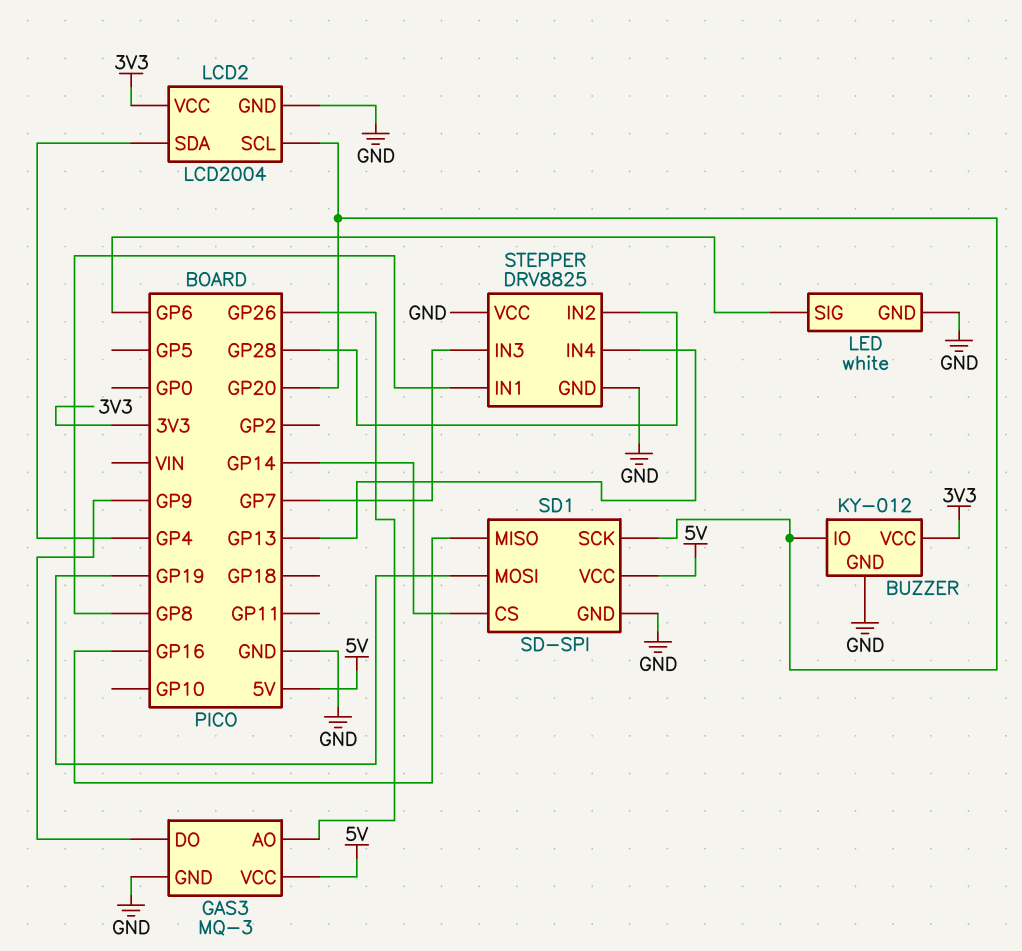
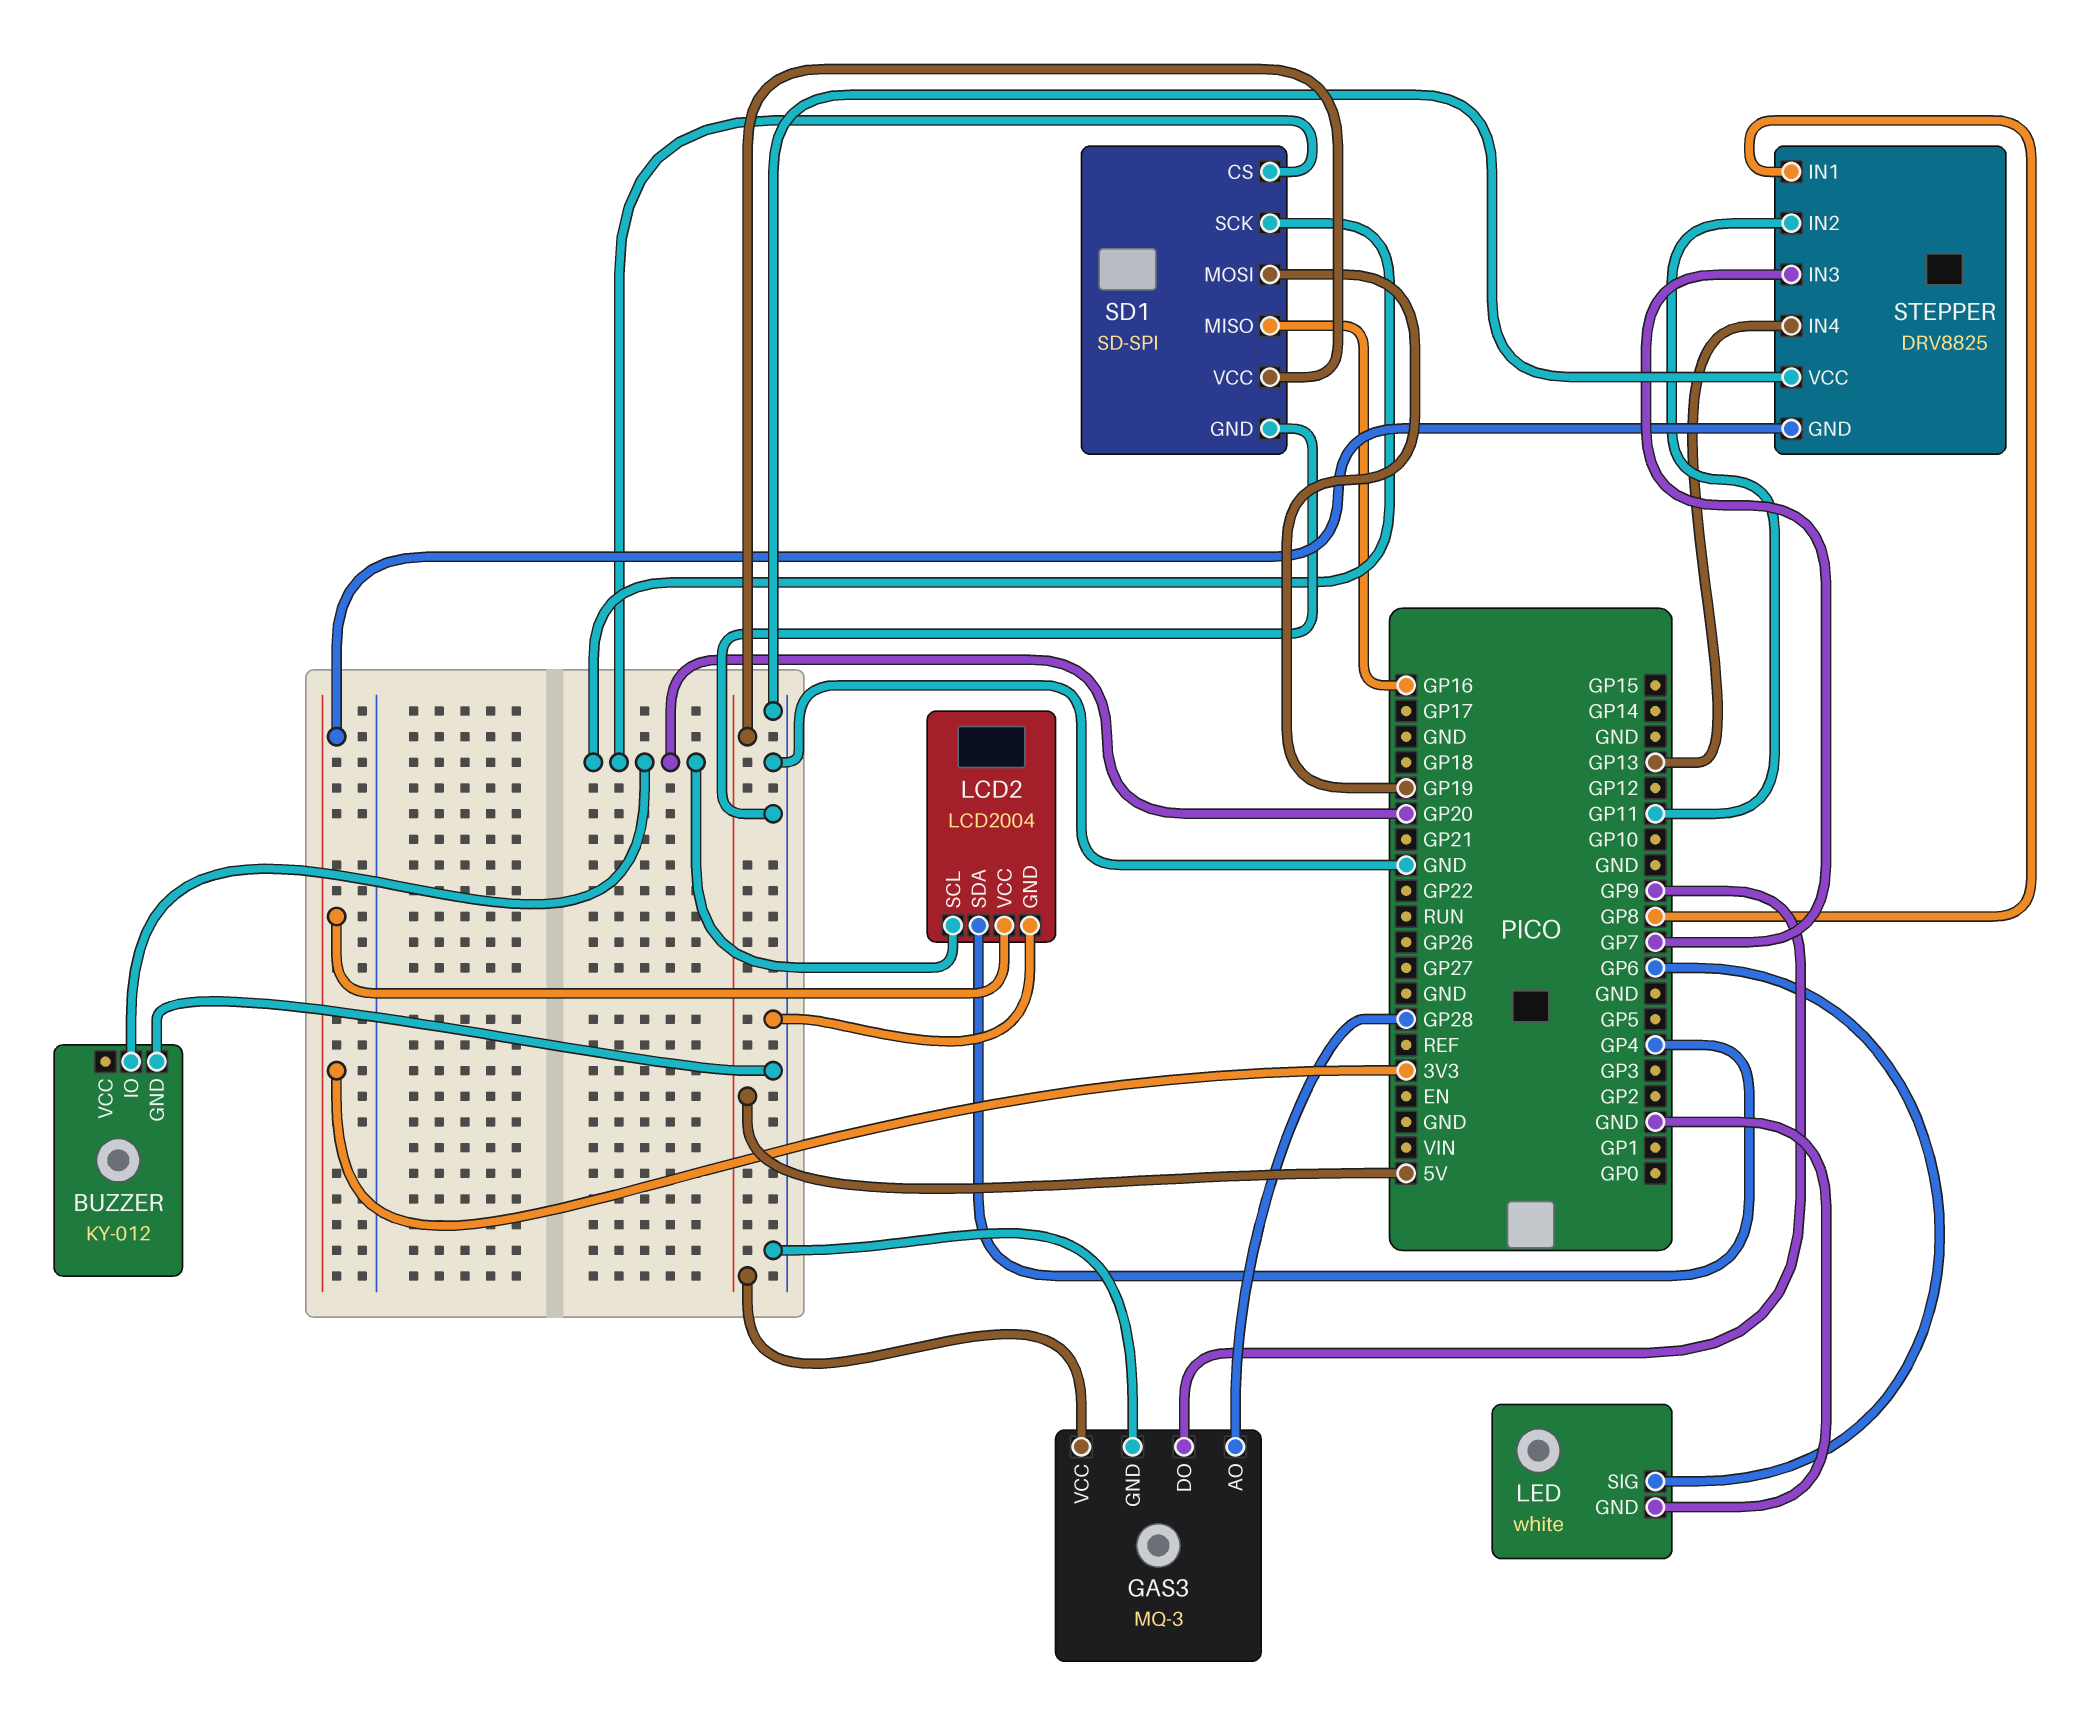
BUZZER pin VCC: 3V3 -> none
GAS3 pin AO: GP26 -> GP28
SD1 pin CS: GP14 -> GP20
STEPPER pin GND: GND -> 3V3
STEPPER pin IN2: GP28 -> GP11

